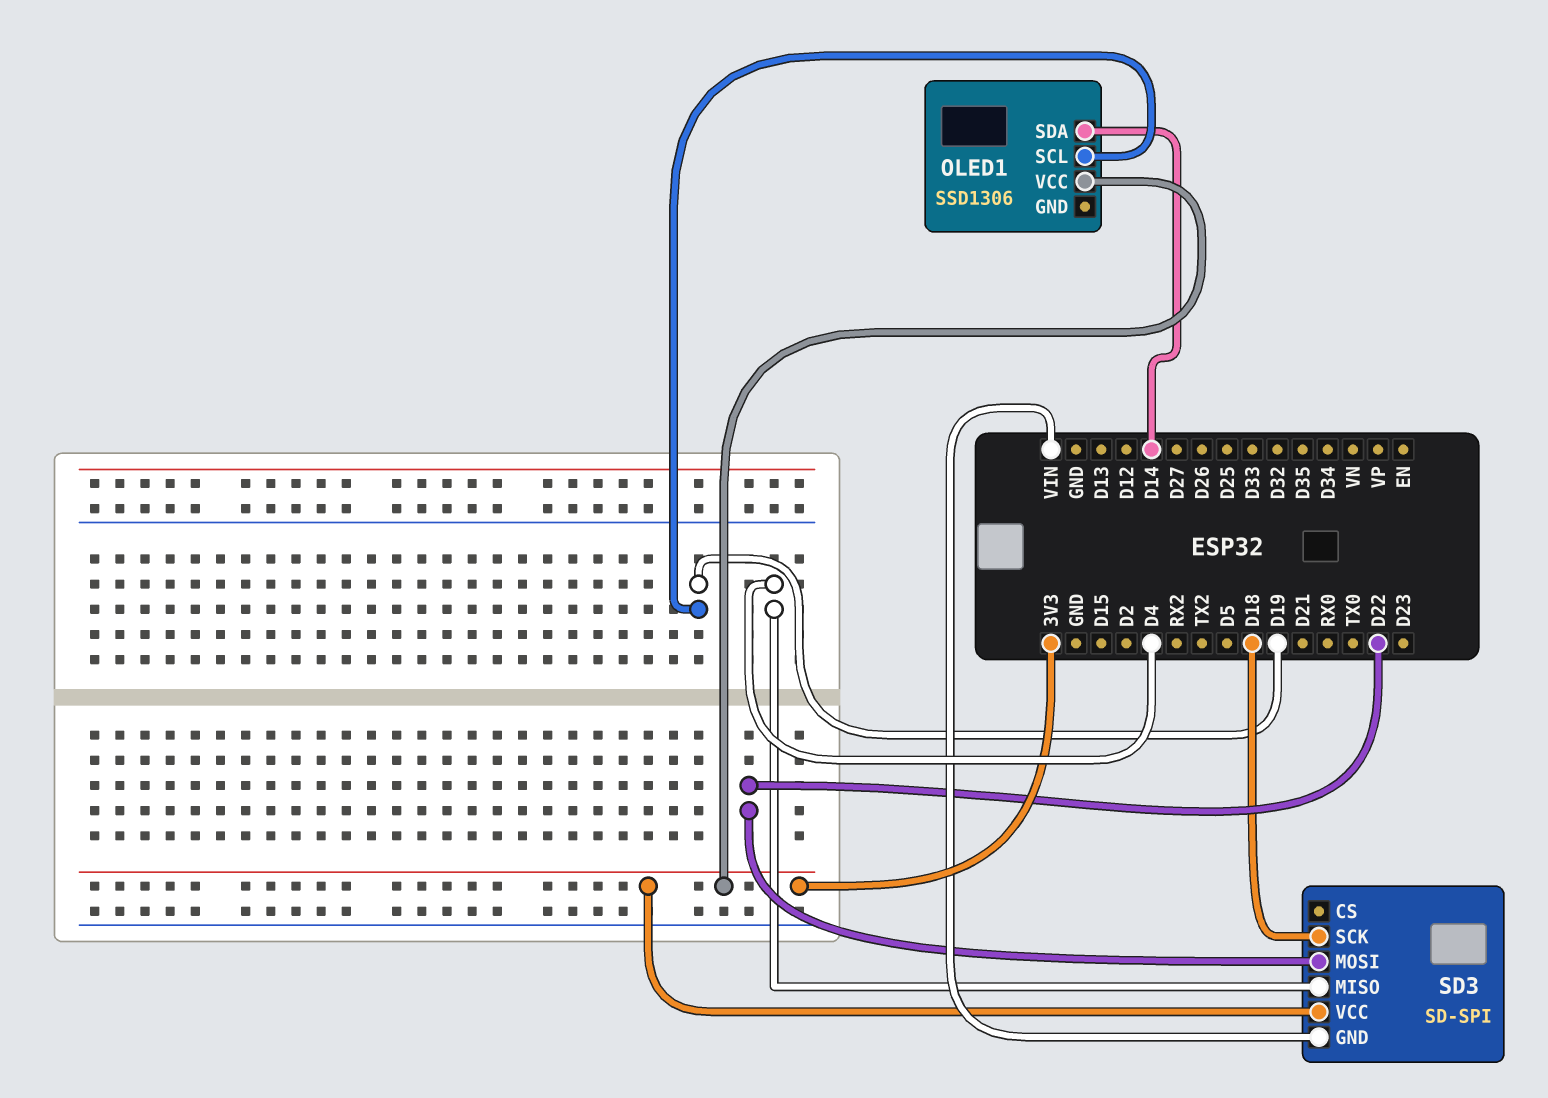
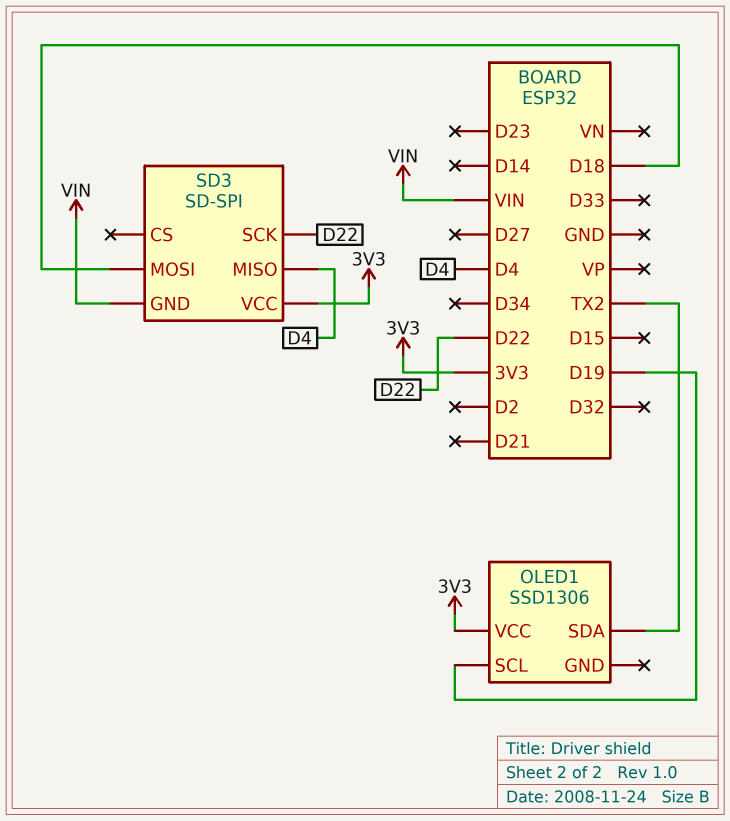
OLED1 pin SDA: D14 -> TX2
SD3 pin MOSI: D22 -> D18
SD3 pin SCK: D18 -> D22

